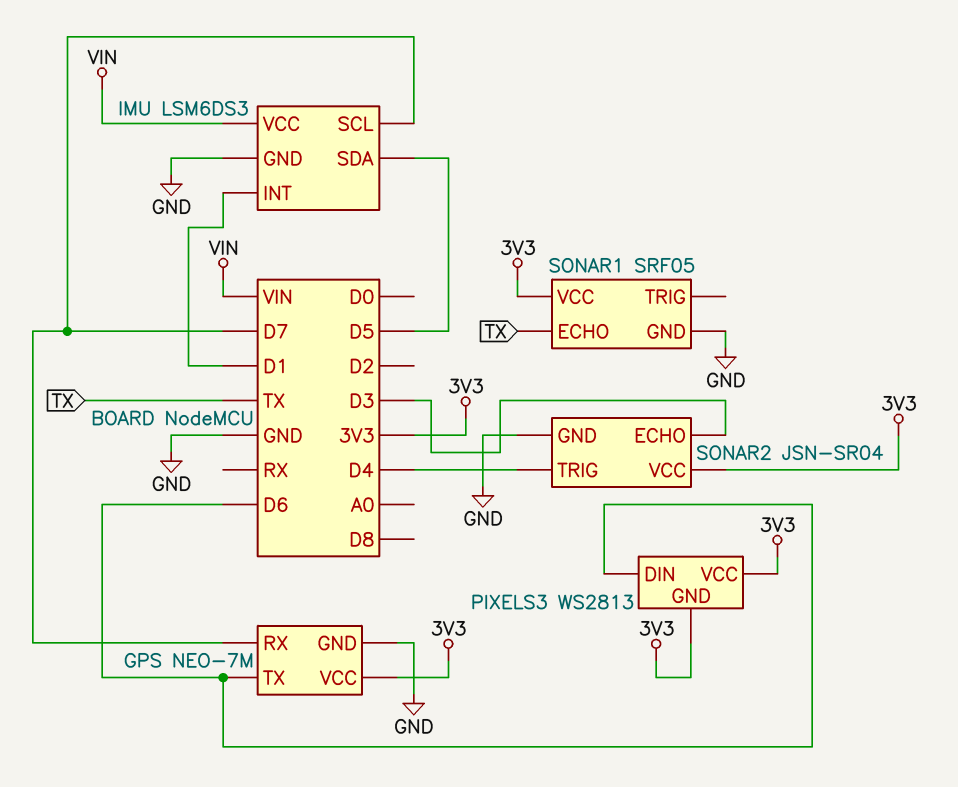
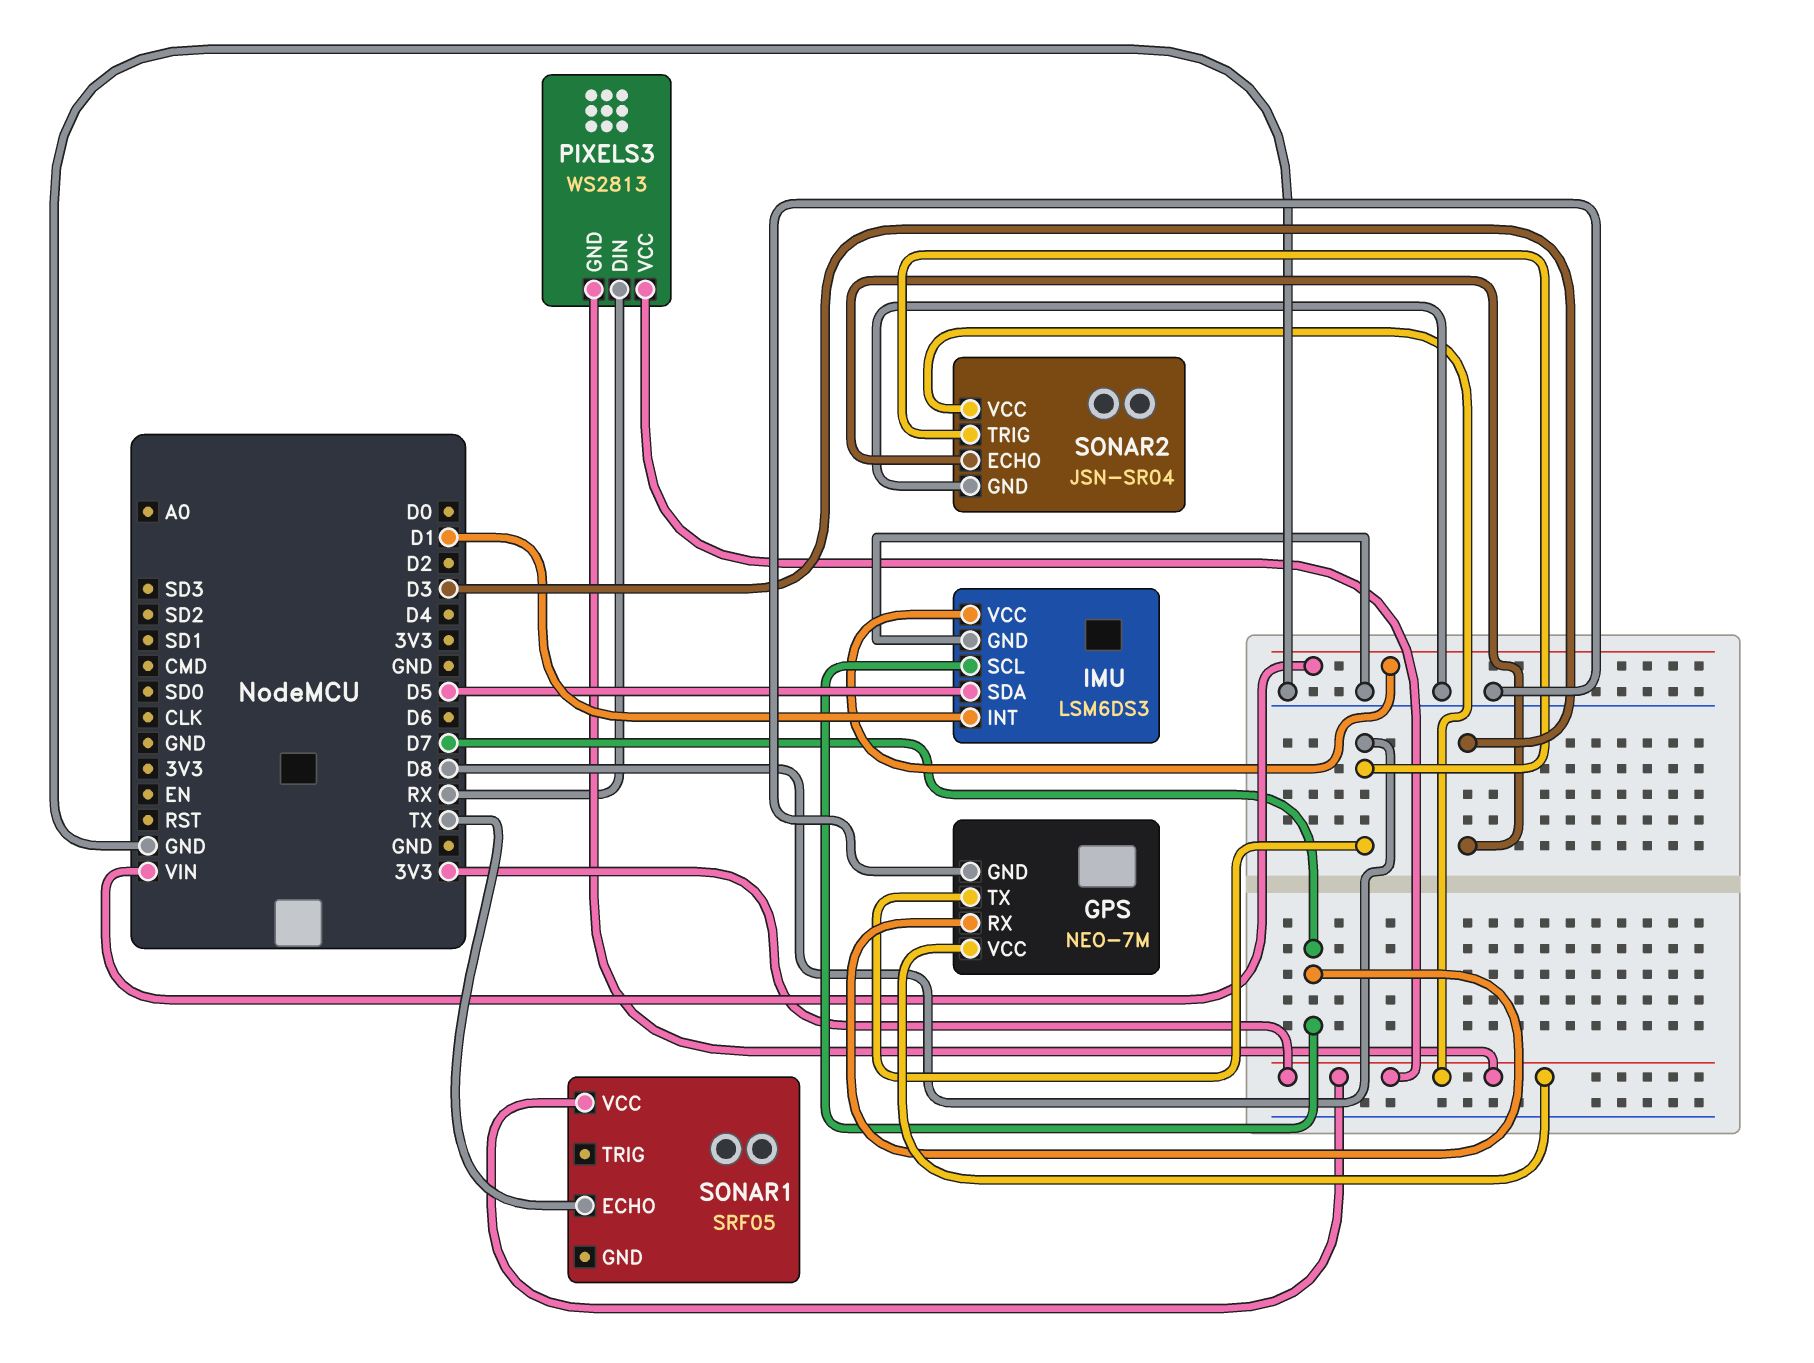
GPS pin TX: D6 -> D8
PIXELS3 pin DIN: D6 -> RX
SONAR1 pin GND: GND -> none
SONAR2 pin TRIG: D4 -> D8

